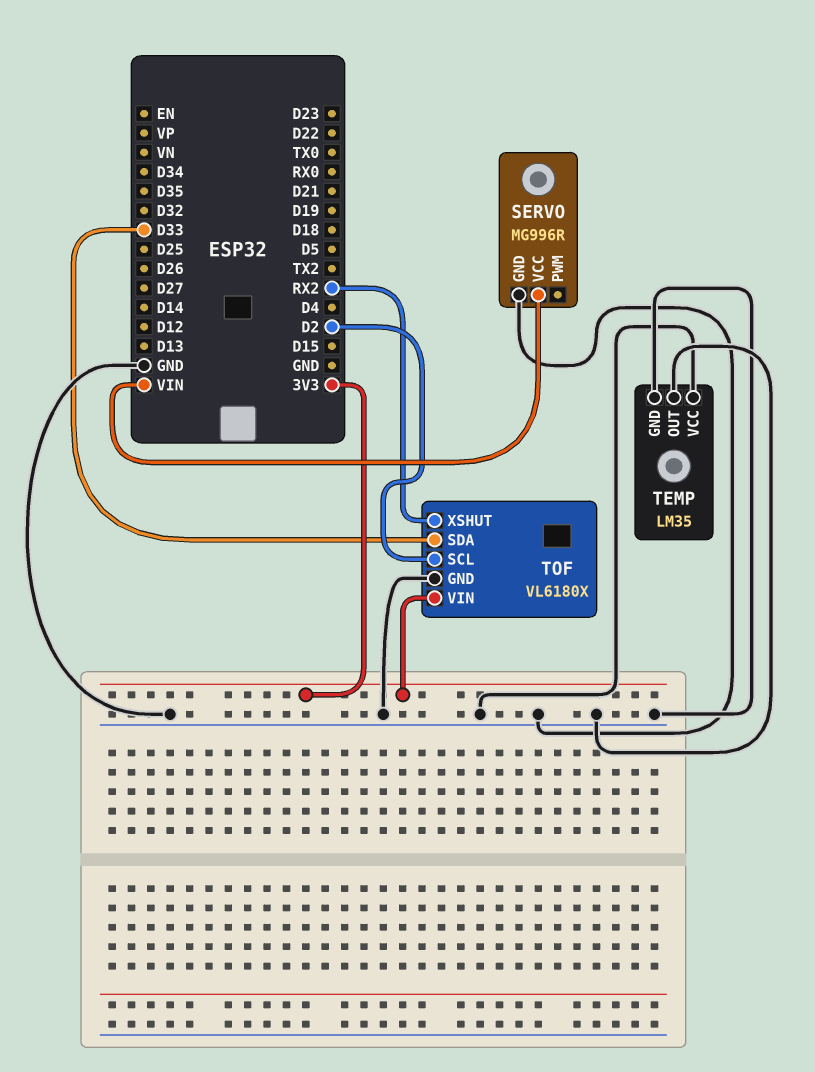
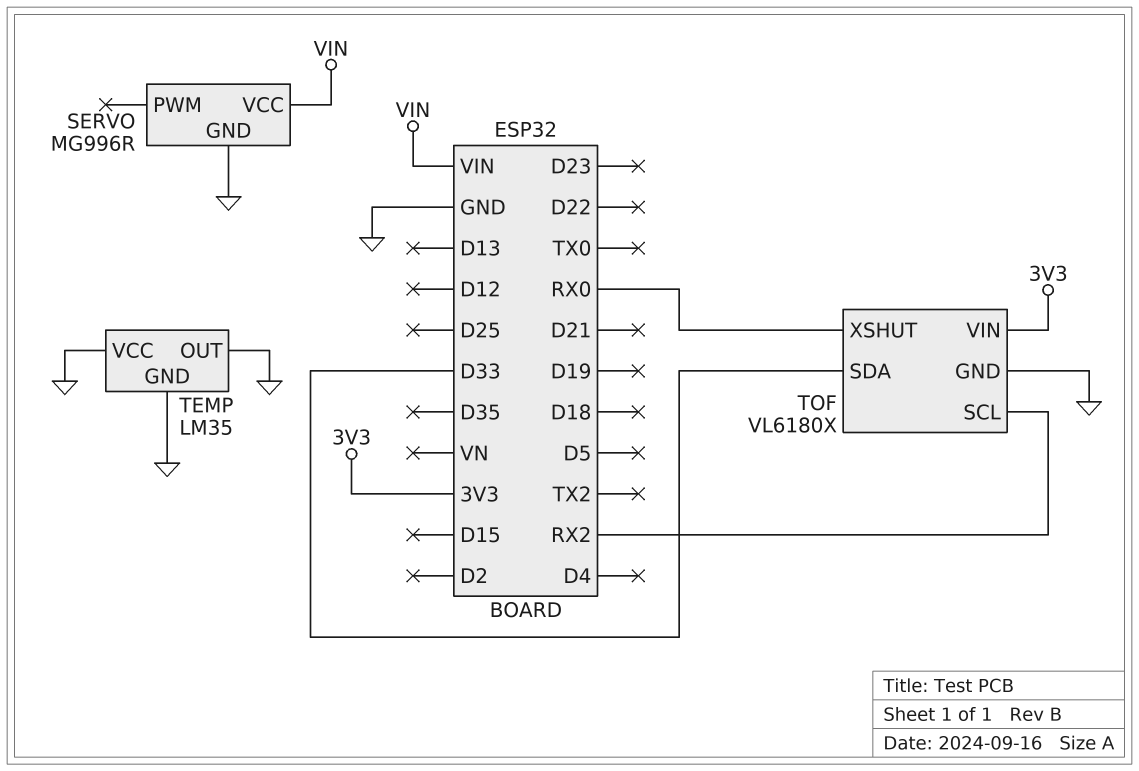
TOF pin SCL: D2 -> RX2
TOF pin XSHUT: RX2 -> RX0

